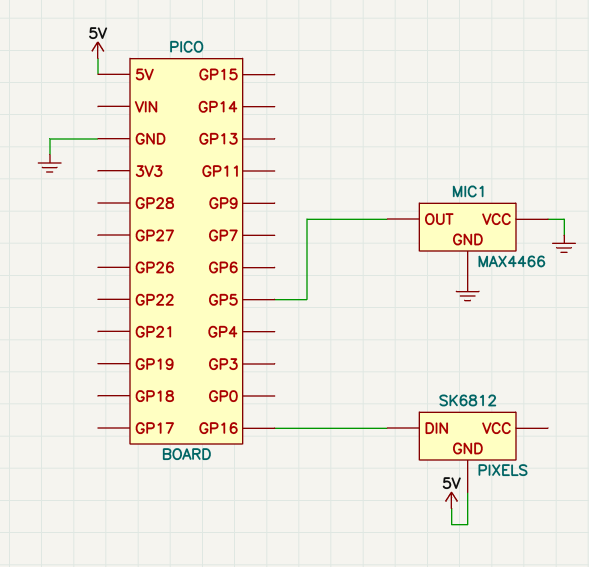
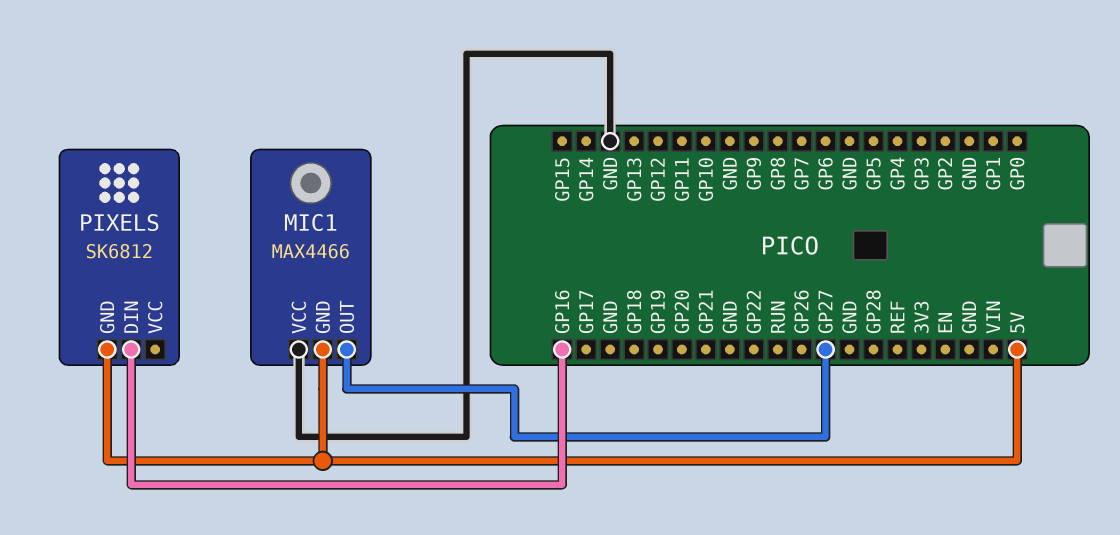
MIC1 pin GND: GND -> 5V
MIC1 pin OUT: GP5 -> GP27

